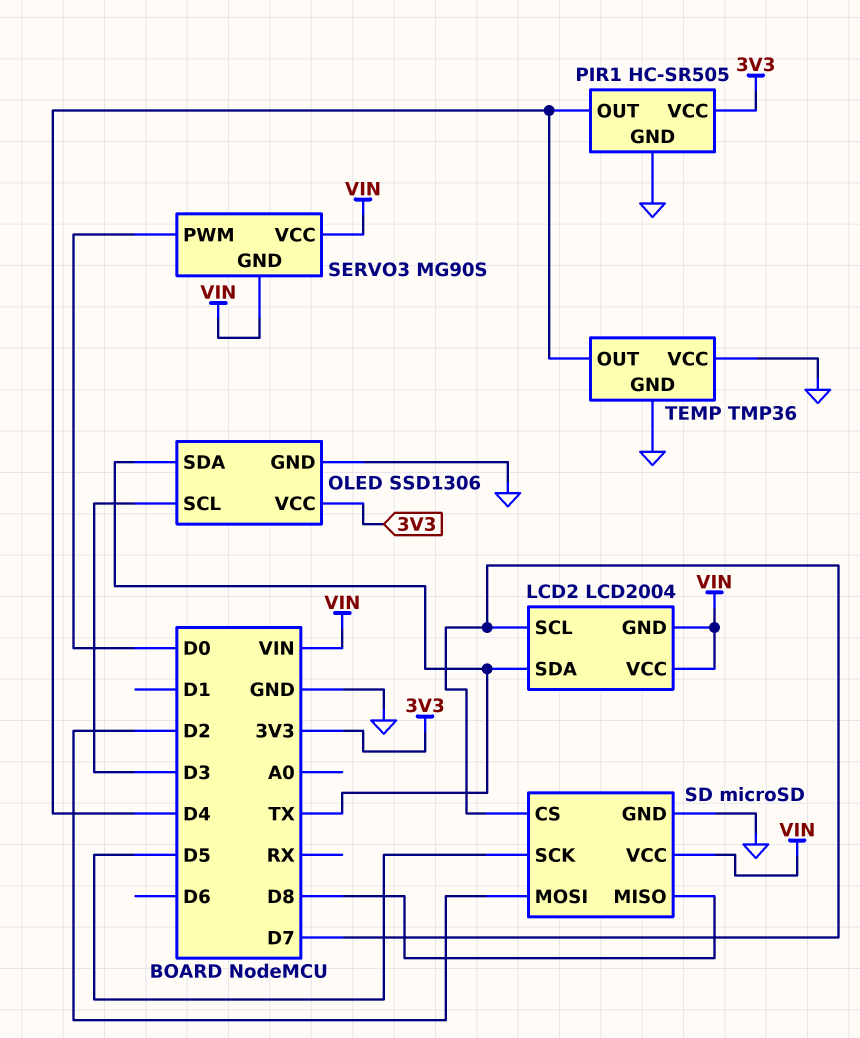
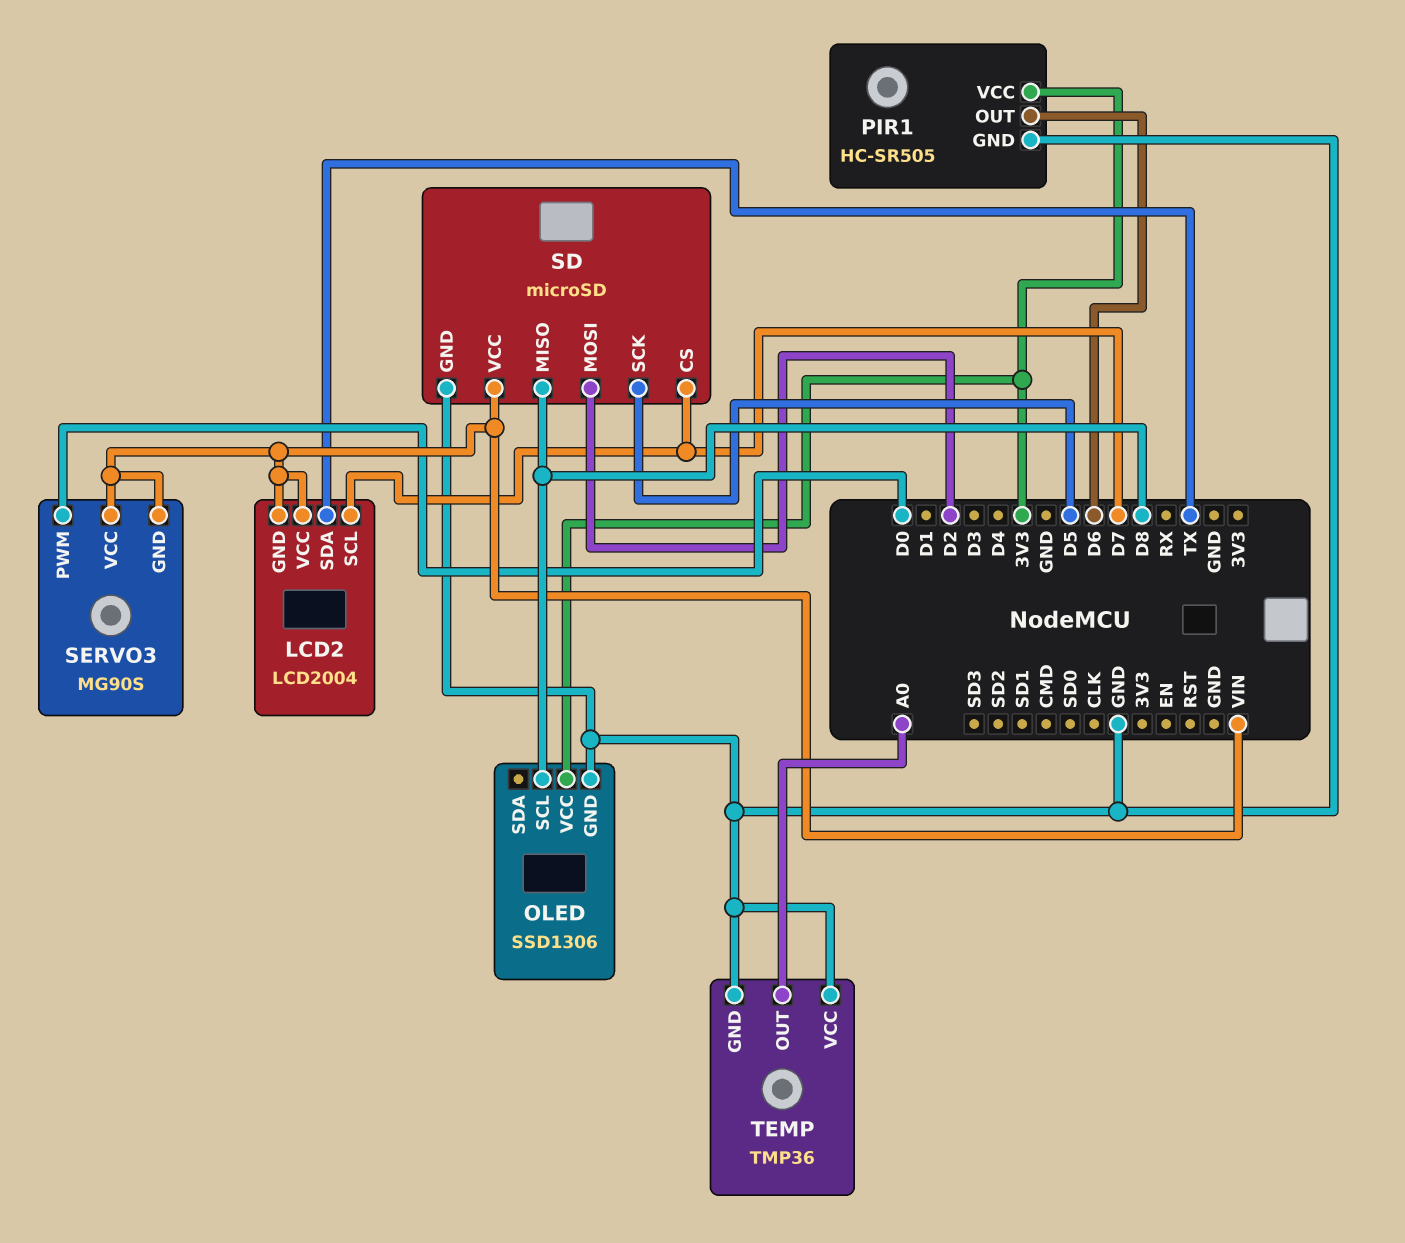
OLED pin SCL: D3 -> D8
OLED pin SDA: TX -> none
PIR1 pin OUT: D4 -> D6
TEMP pin OUT: D4 -> A0

